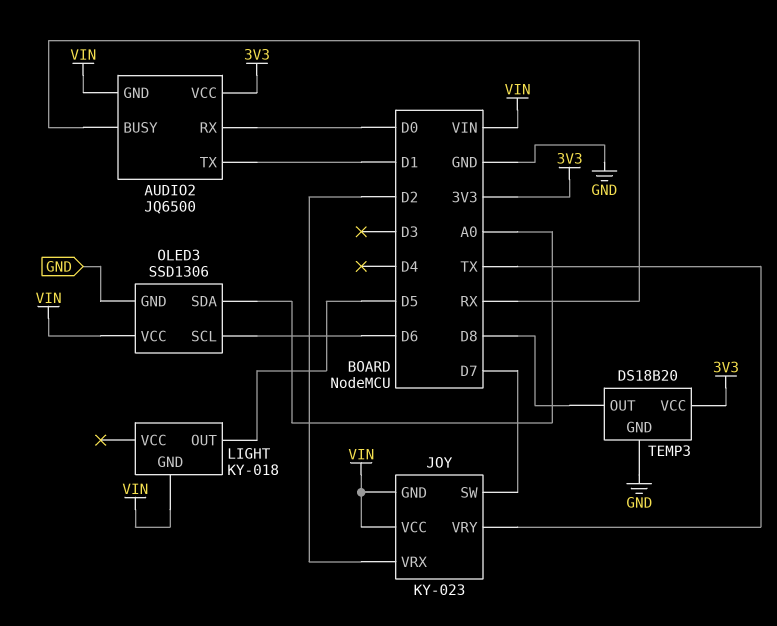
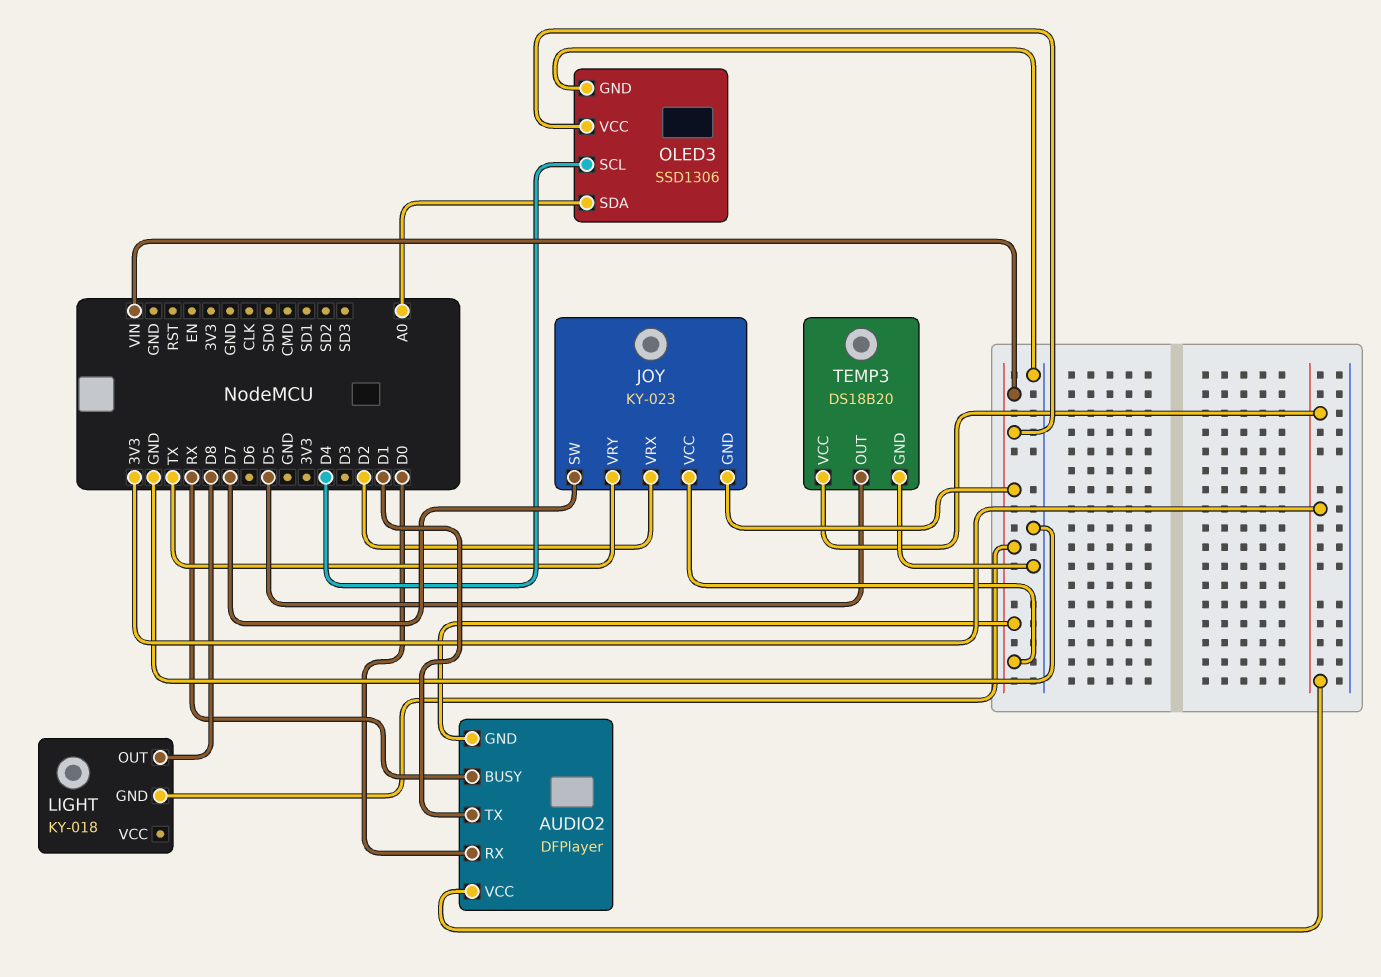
AUDIO2: JQ6500 -> DFPlayer
LIGHT pin OUT: D5 -> D8
OLED3 pin SCL: D6 -> D4
TEMP3 pin OUT: D8 -> D5

